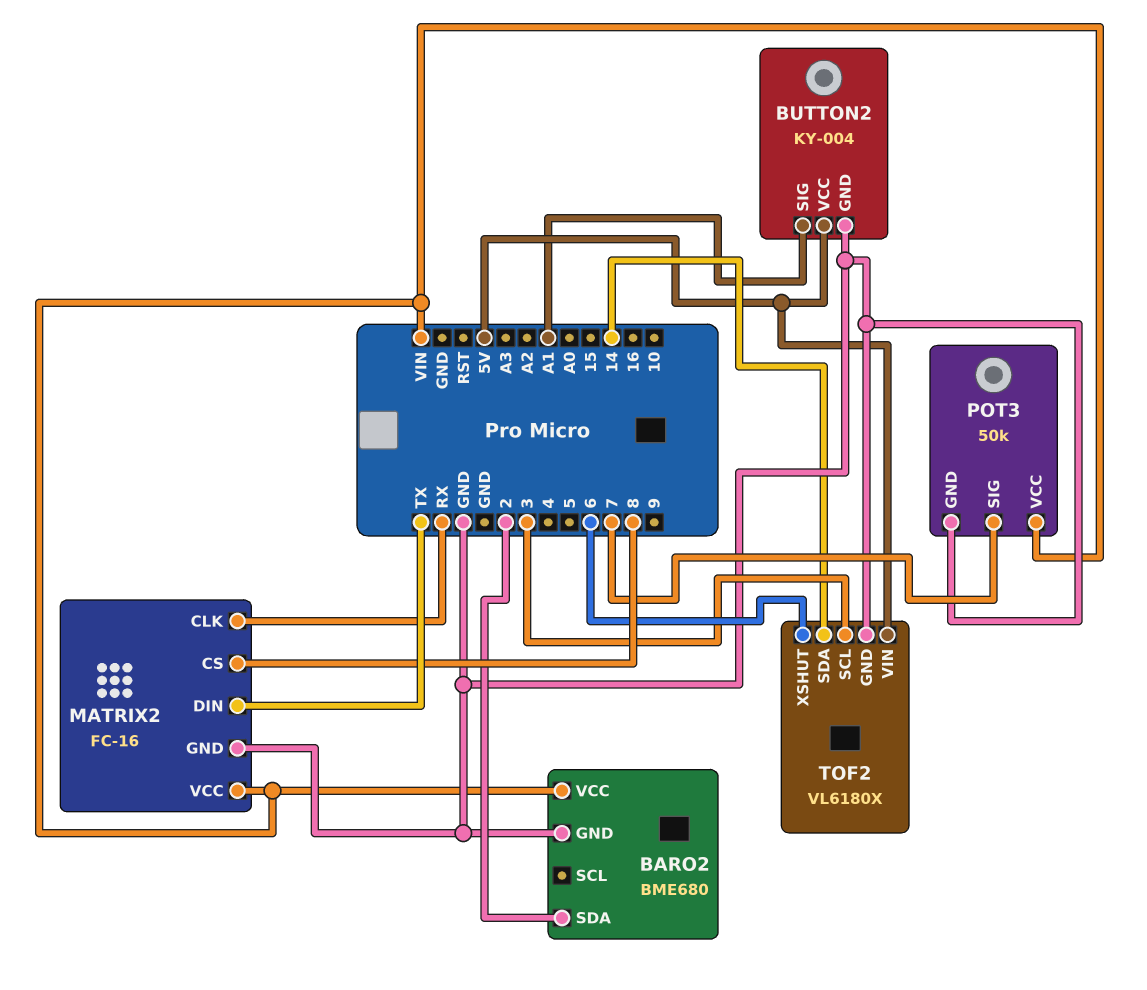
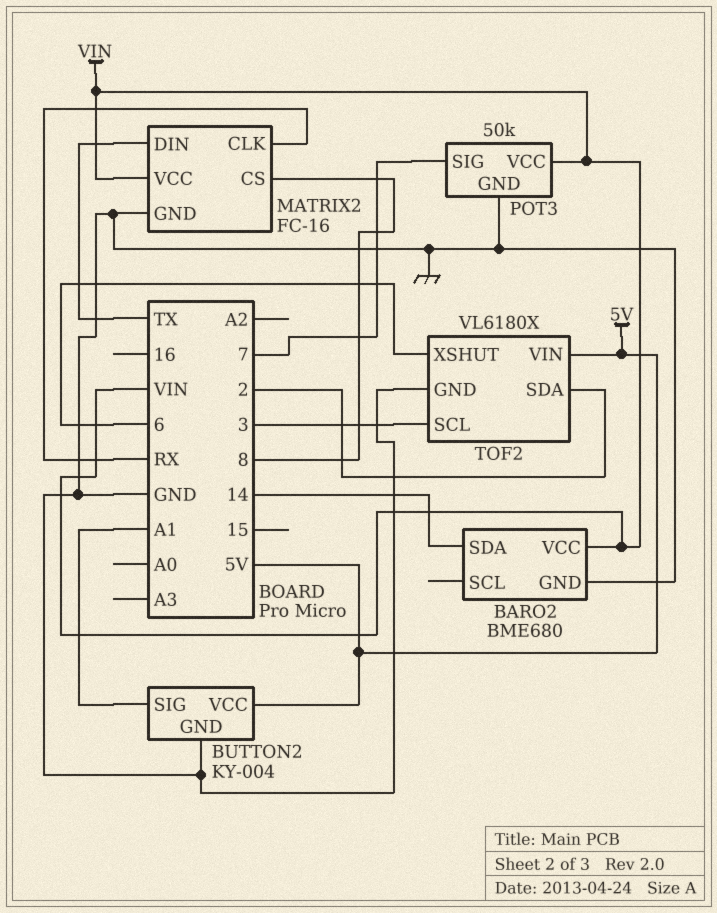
BARO2 pin SDA: 2 -> 14
TOF2 pin SDA: 14 -> 2

